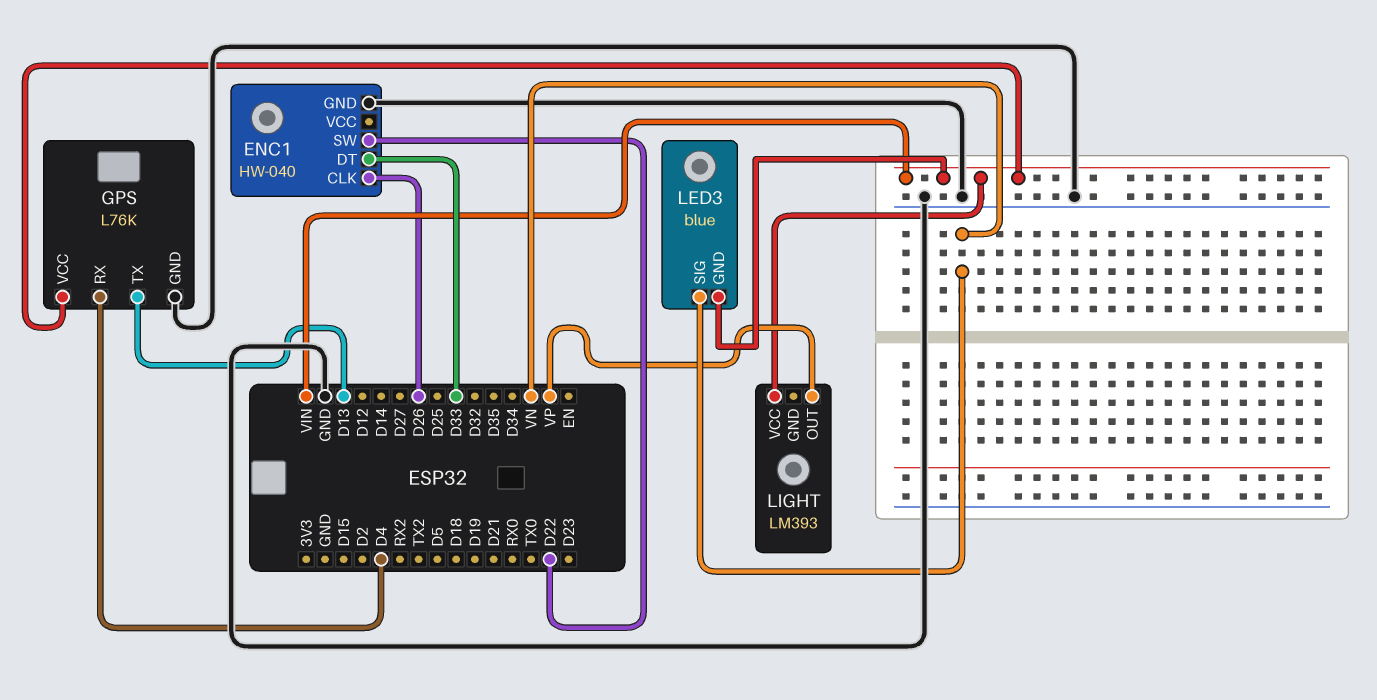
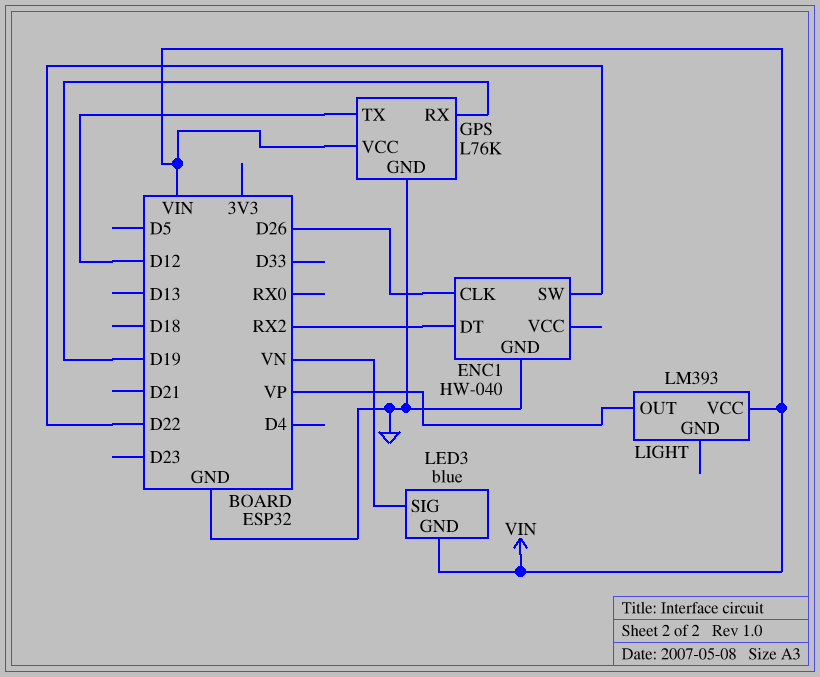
ENC1 pin DT: D33 -> RX2
GPS pin RX: D4 -> D19
GPS pin TX: D13 -> D12

